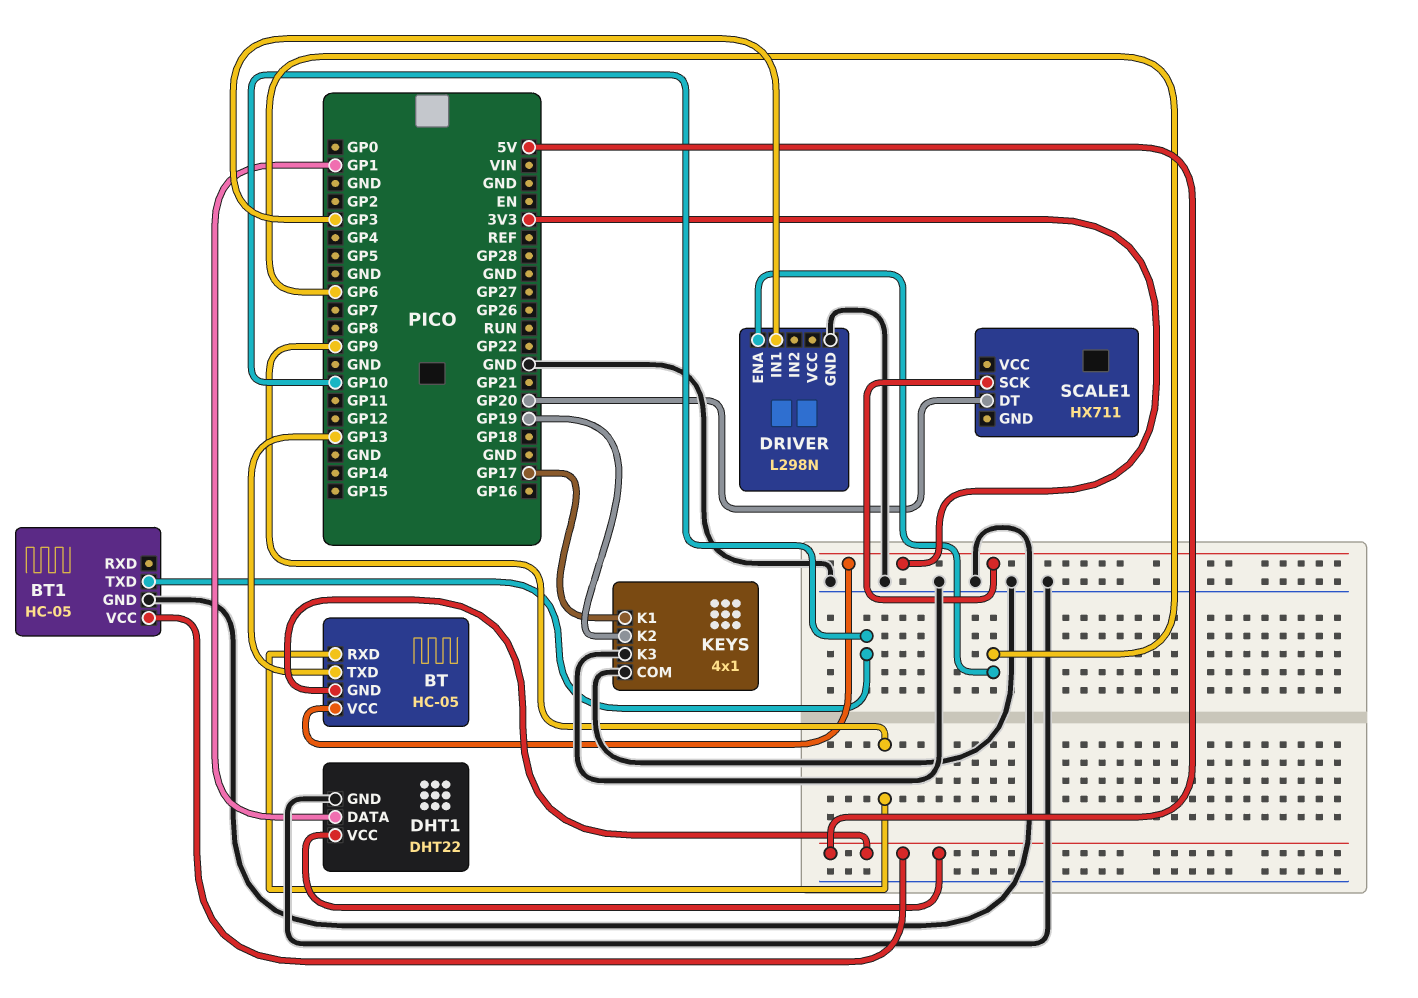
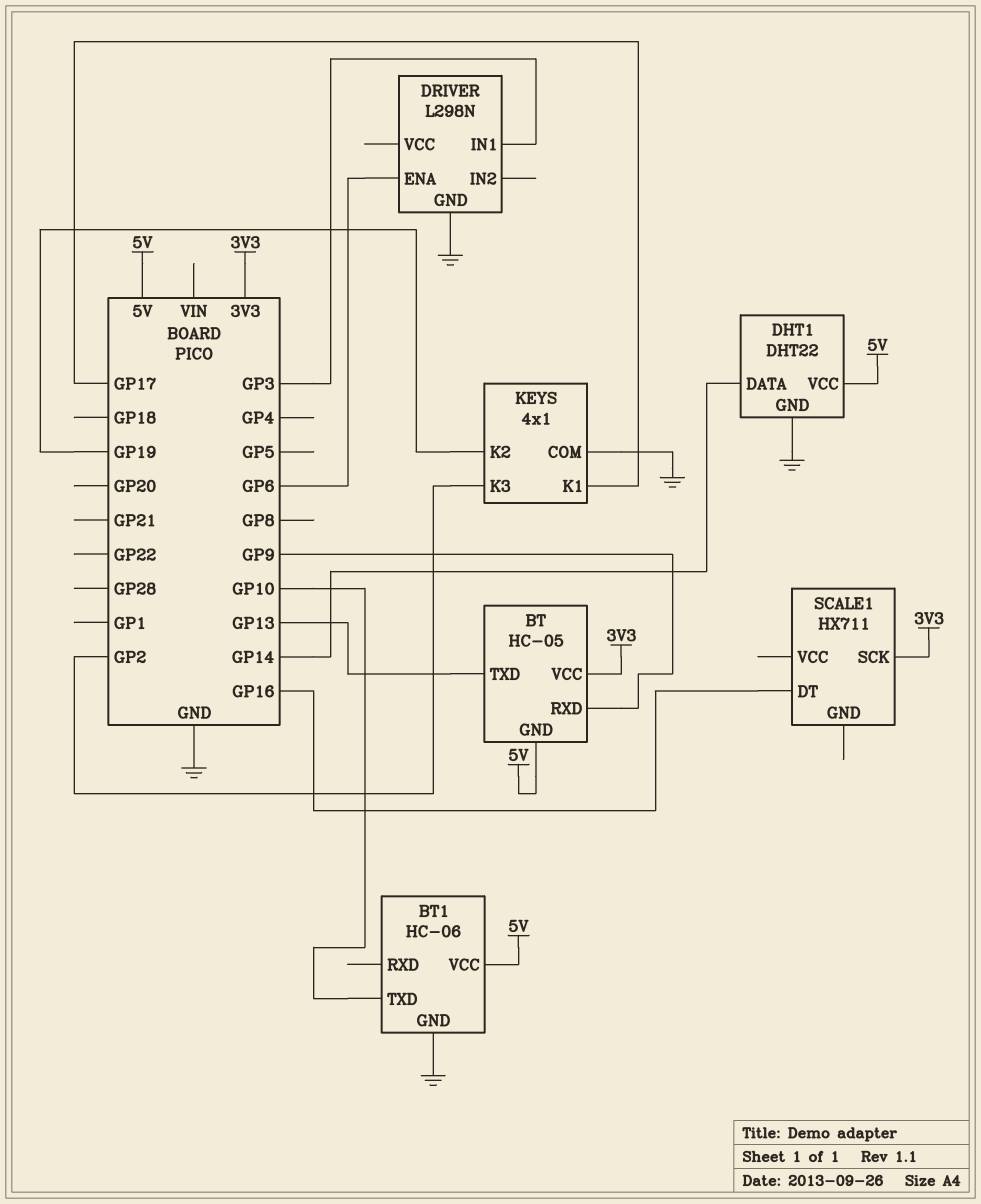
BT1: HC-05 -> HC-06
DHT1 pin DATA: GP1 -> GP14
KEYS pin K3: GND -> GP2
SCALE1 pin DT: GP20 -> GP16

